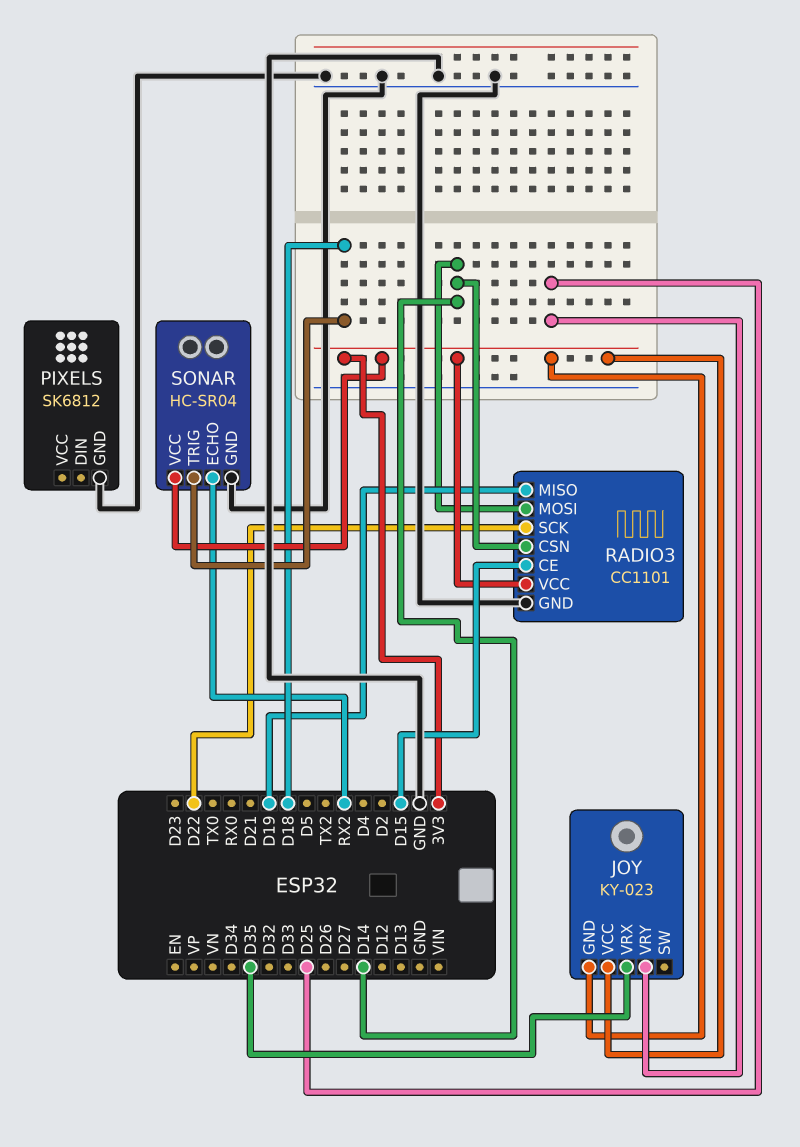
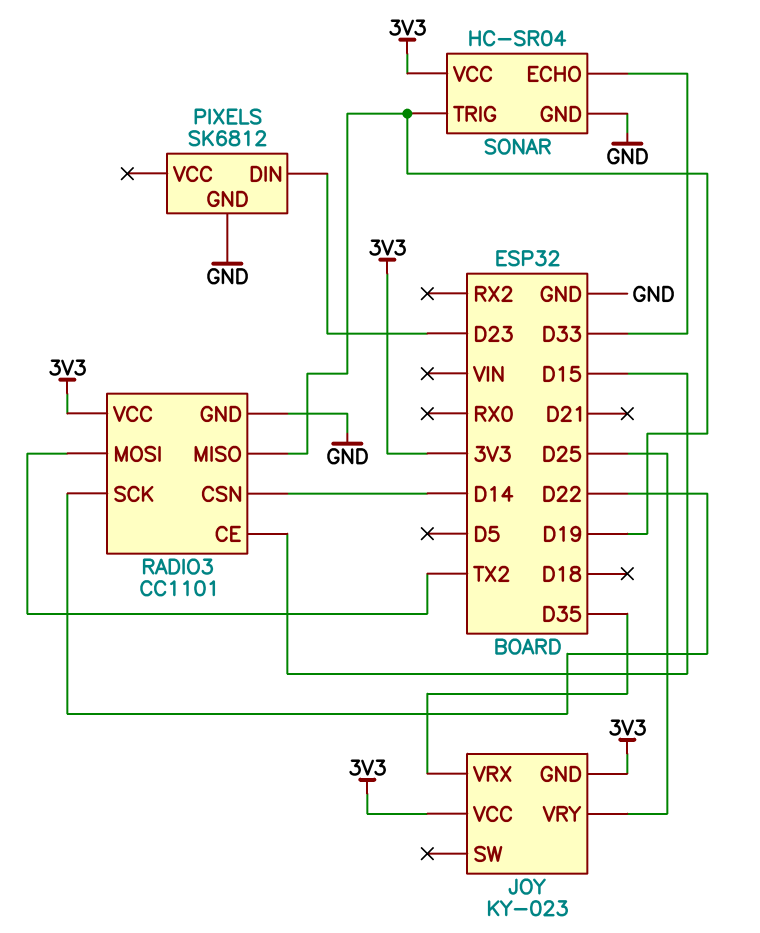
PIXELS pin DIN: none -> D23
RADIO3 pin MOSI: D14 -> TX2
SONAR pin ECHO: RX2 -> D33
SONAR pin TRIG: D18 -> D19

